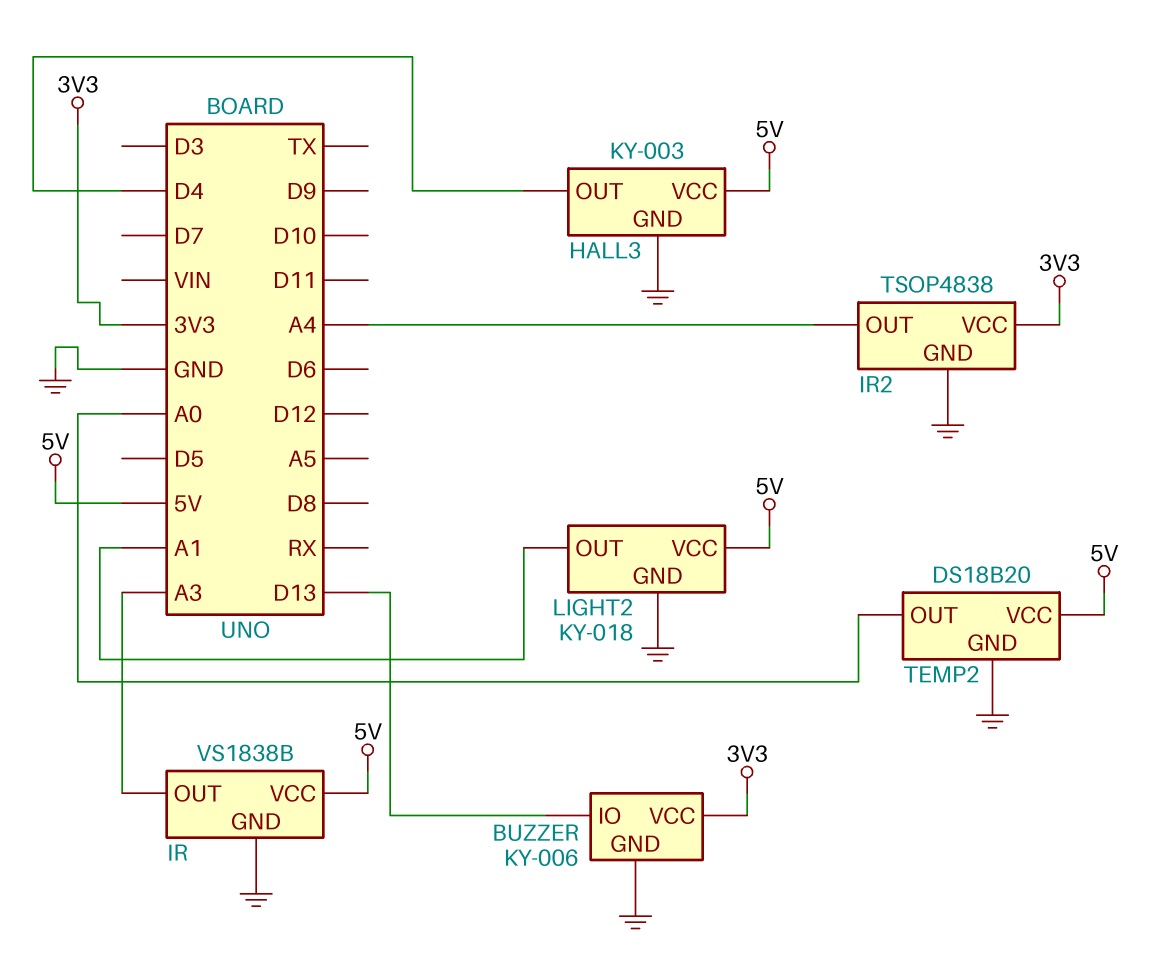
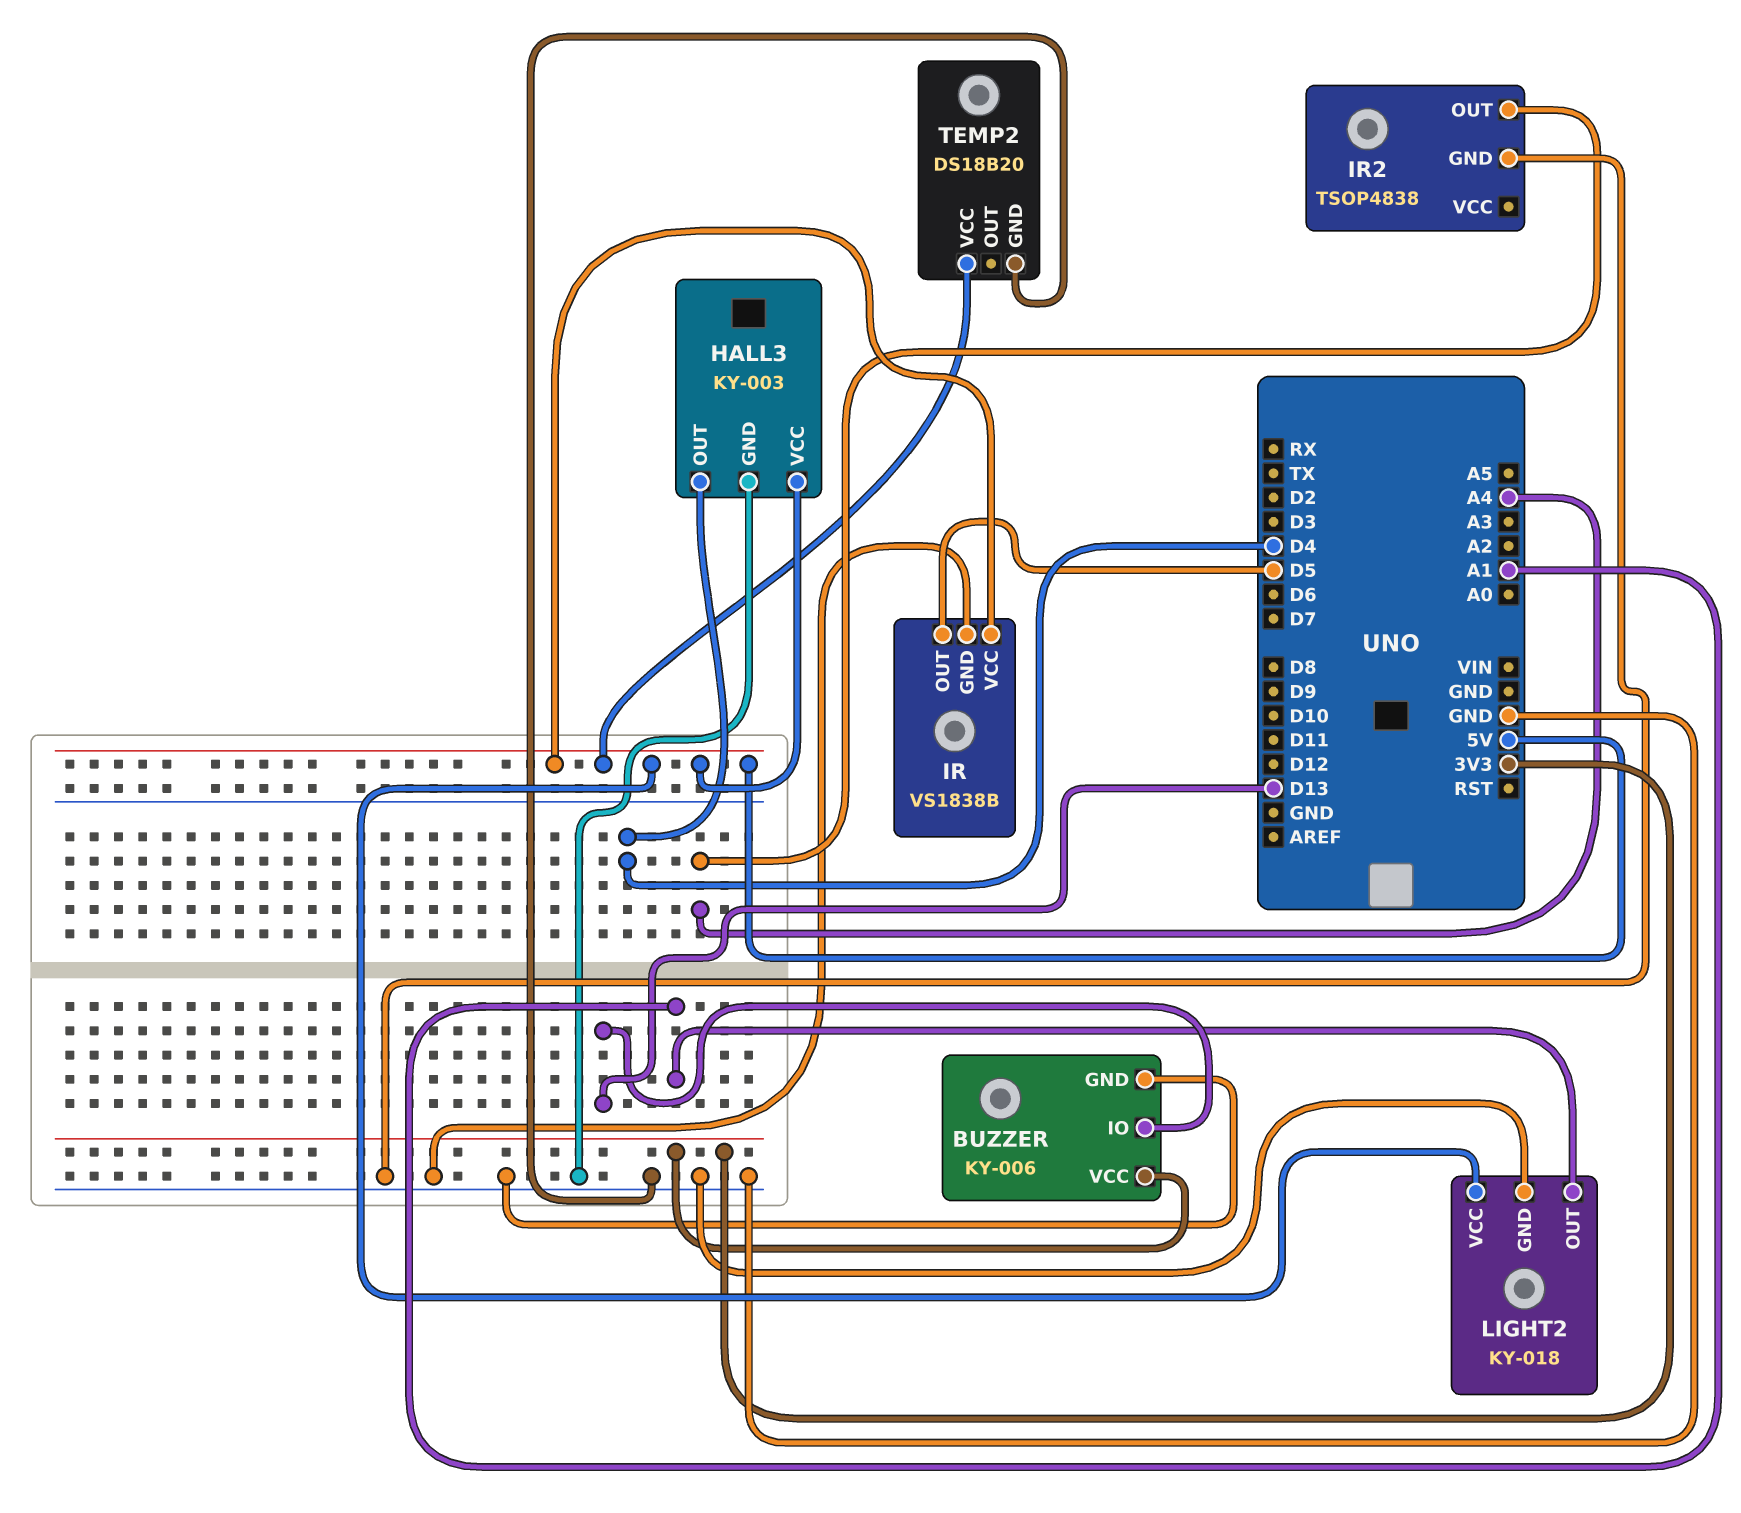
IR pin OUT: A3 -> D5
IR2 pin VCC: 3V3 -> none
TEMP2 pin OUT: A0 -> none

